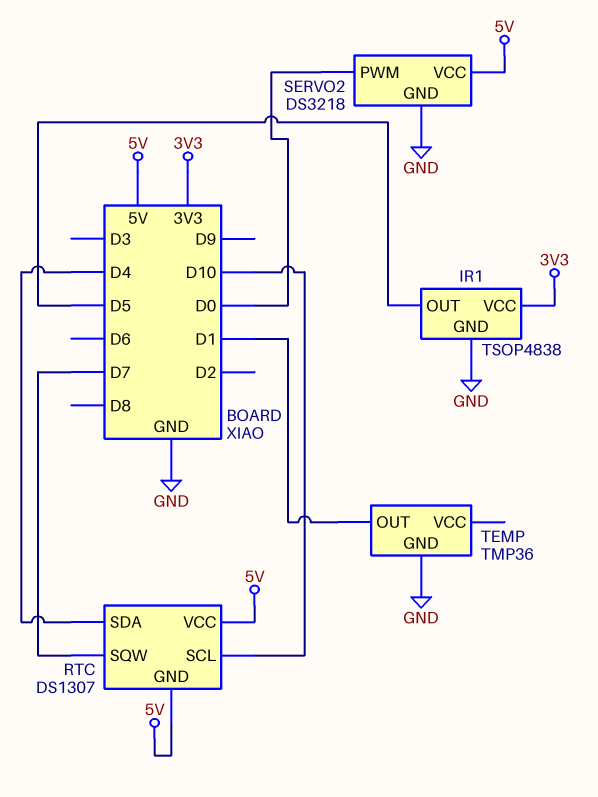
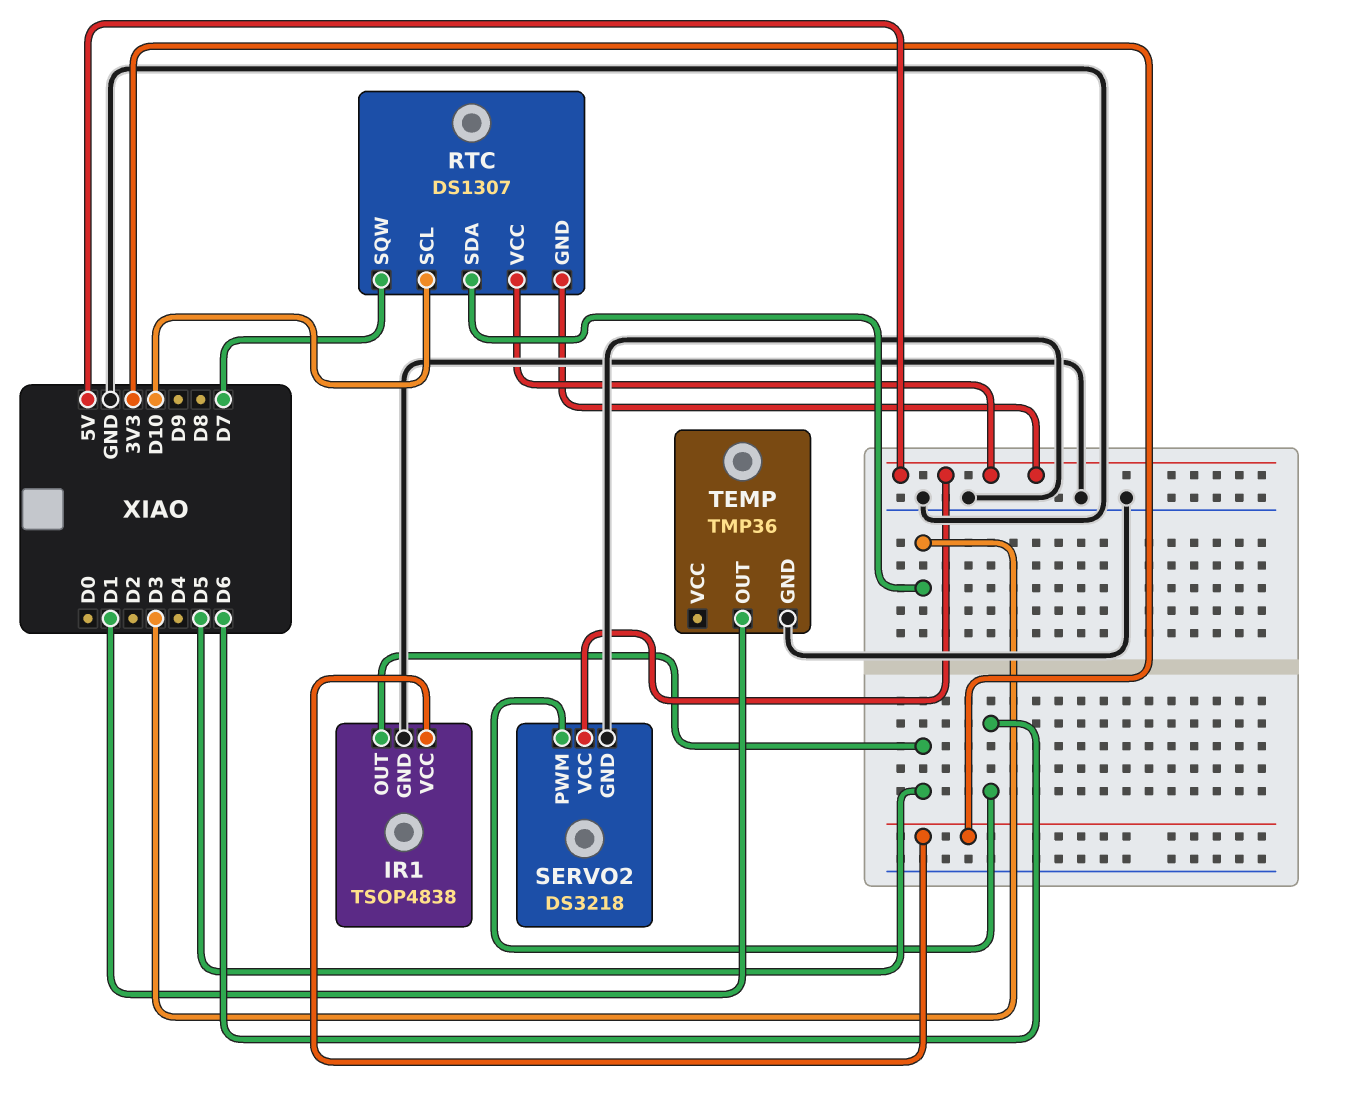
RTC pin SDA: D4 -> D3
SERVO2 pin PWM: D0 -> D6

